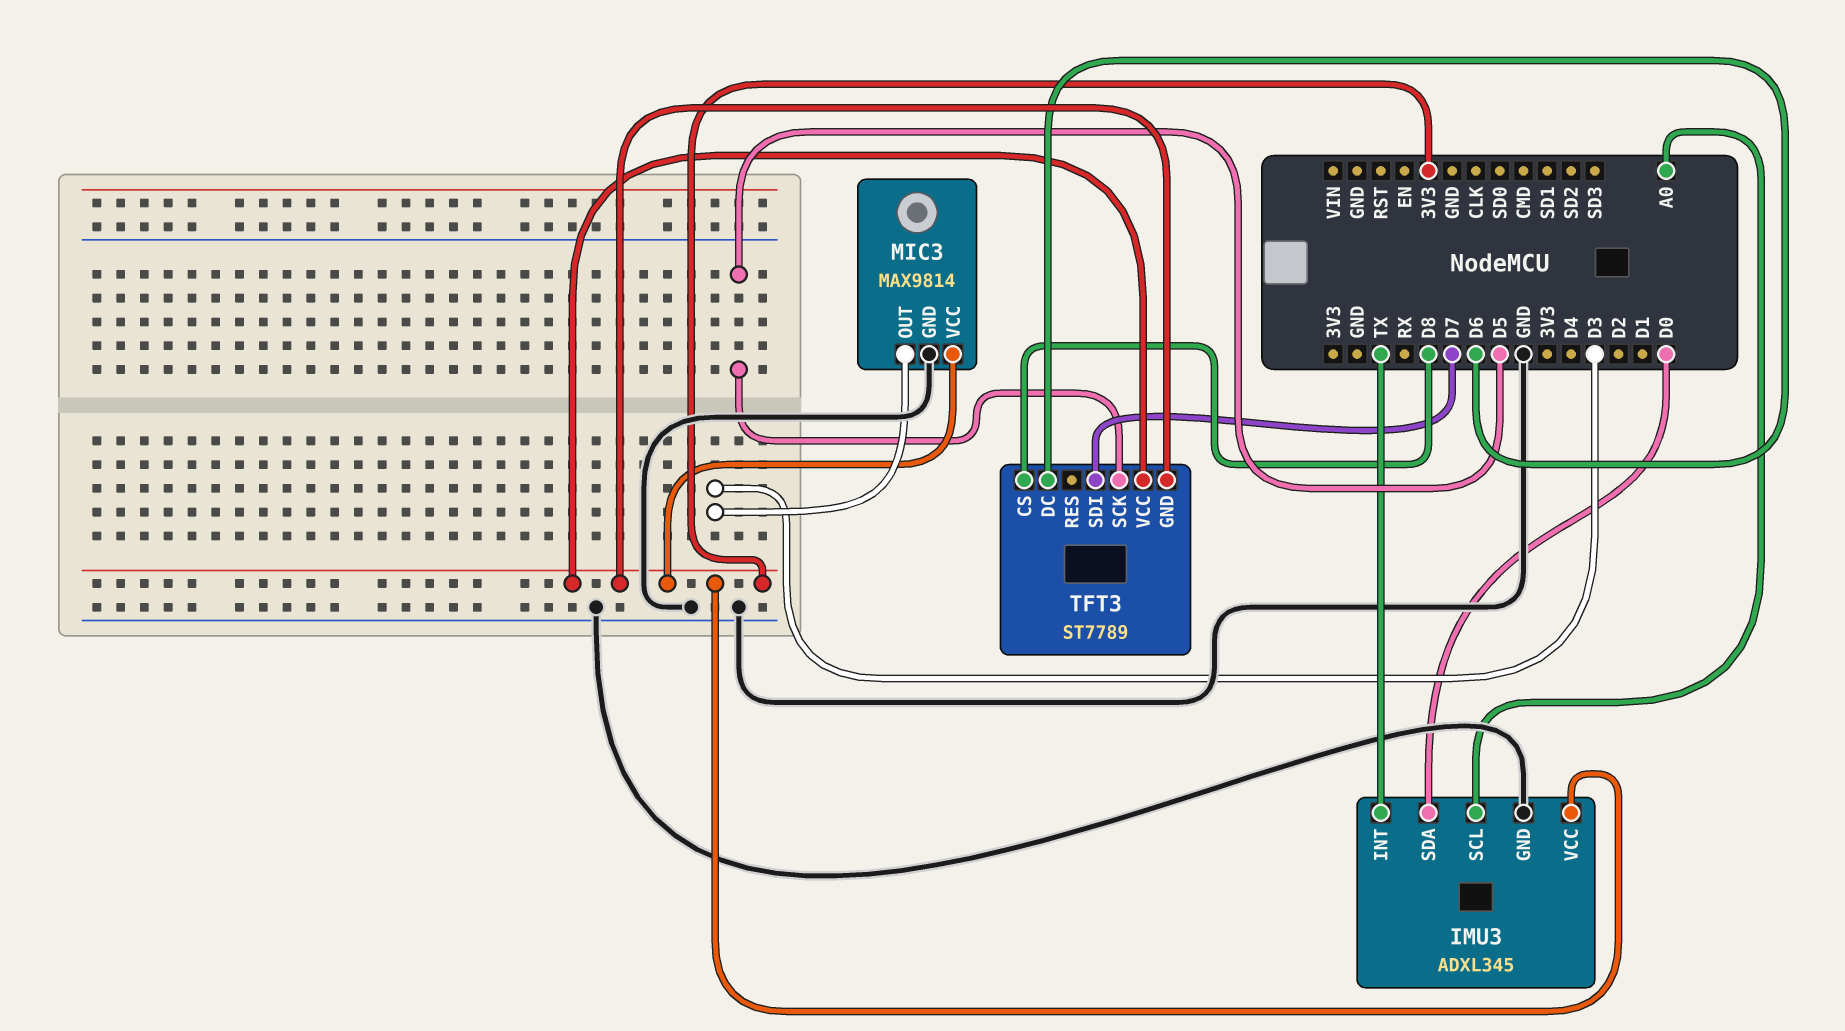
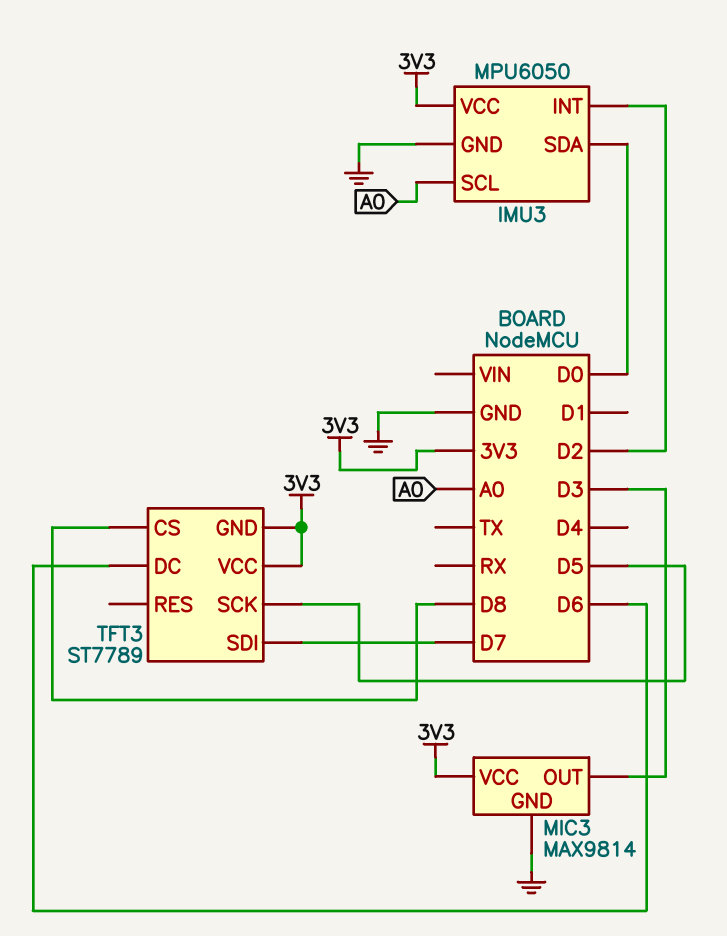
IMU3: ADXL345 -> MPU6050
IMU3 pin INT: TX -> D2

